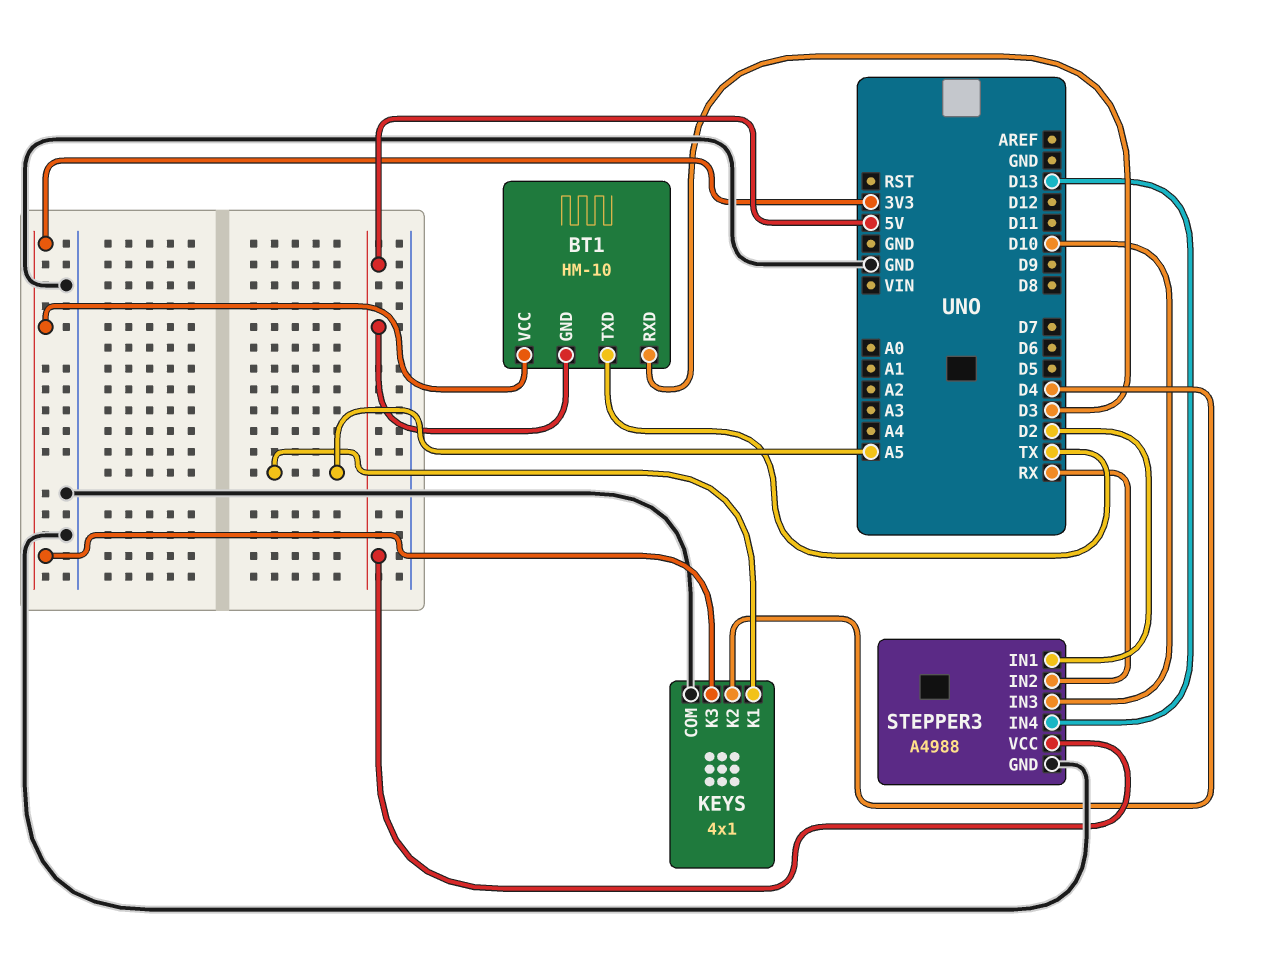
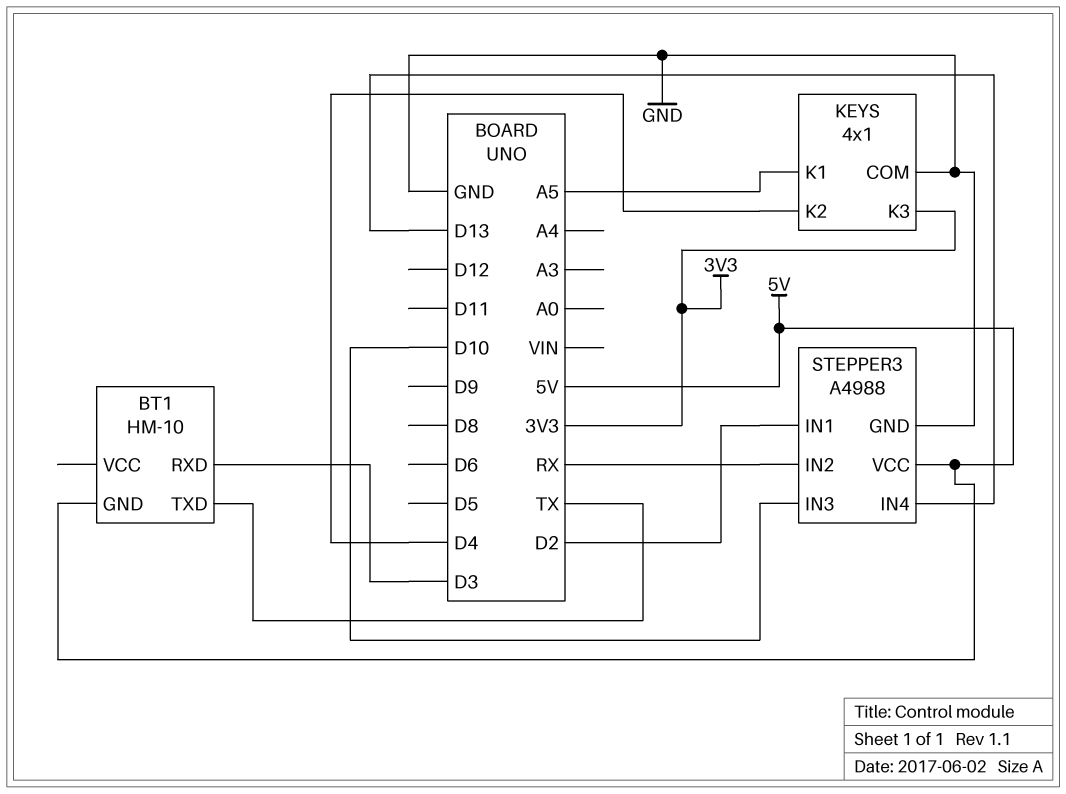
BT1 pin VCC: 3V3 -> none

